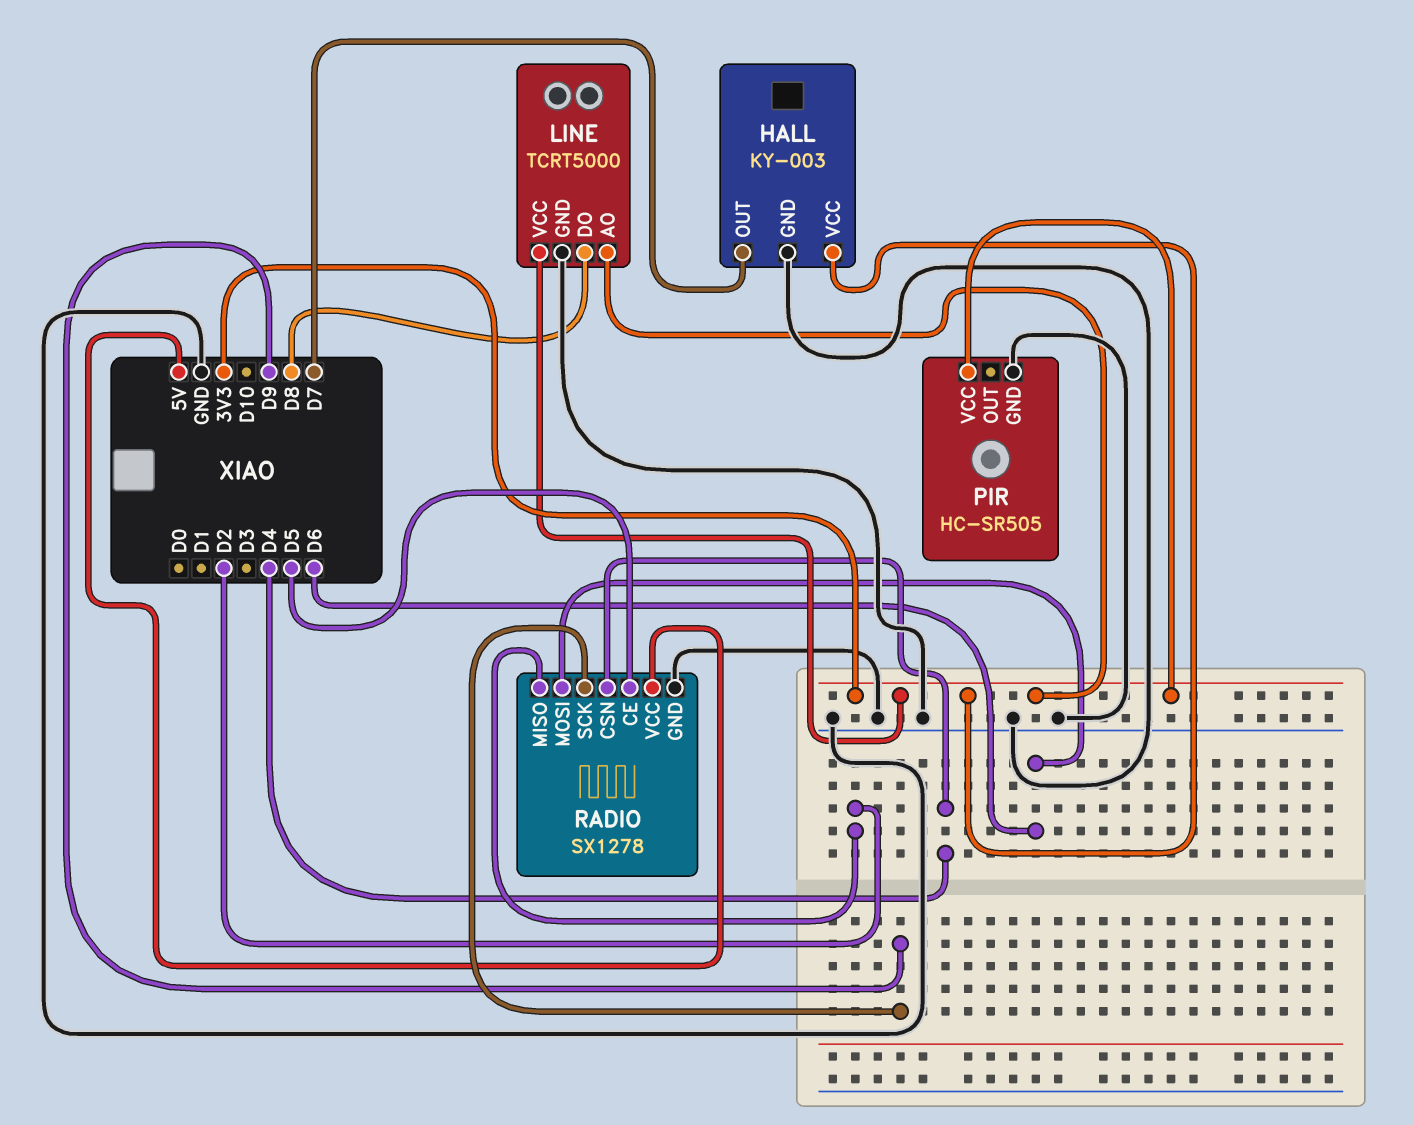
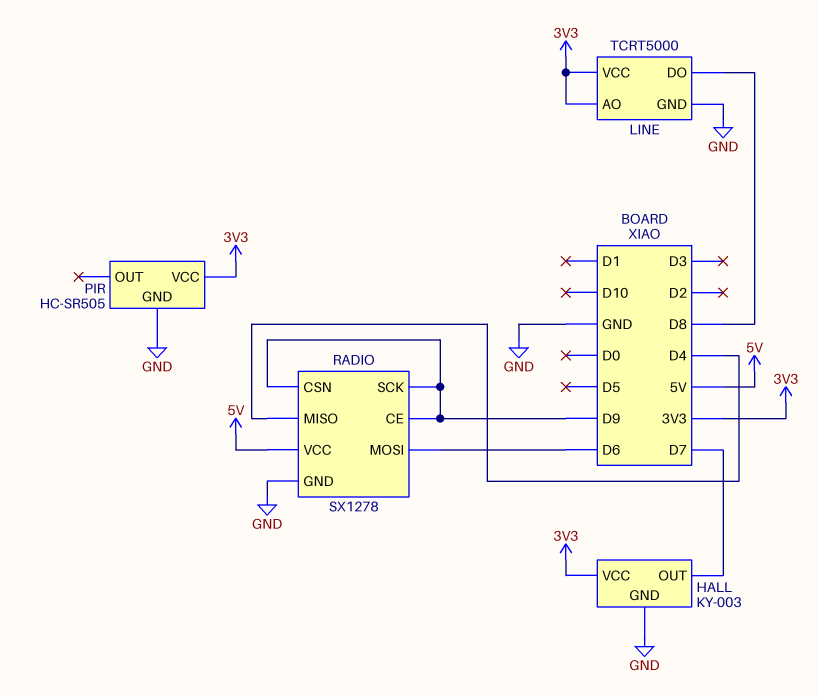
RADIO pin CE: D5 -> D9
RADIO pin CSN: D4 -> D9
RADIO pin MISO: D2 -> D4

